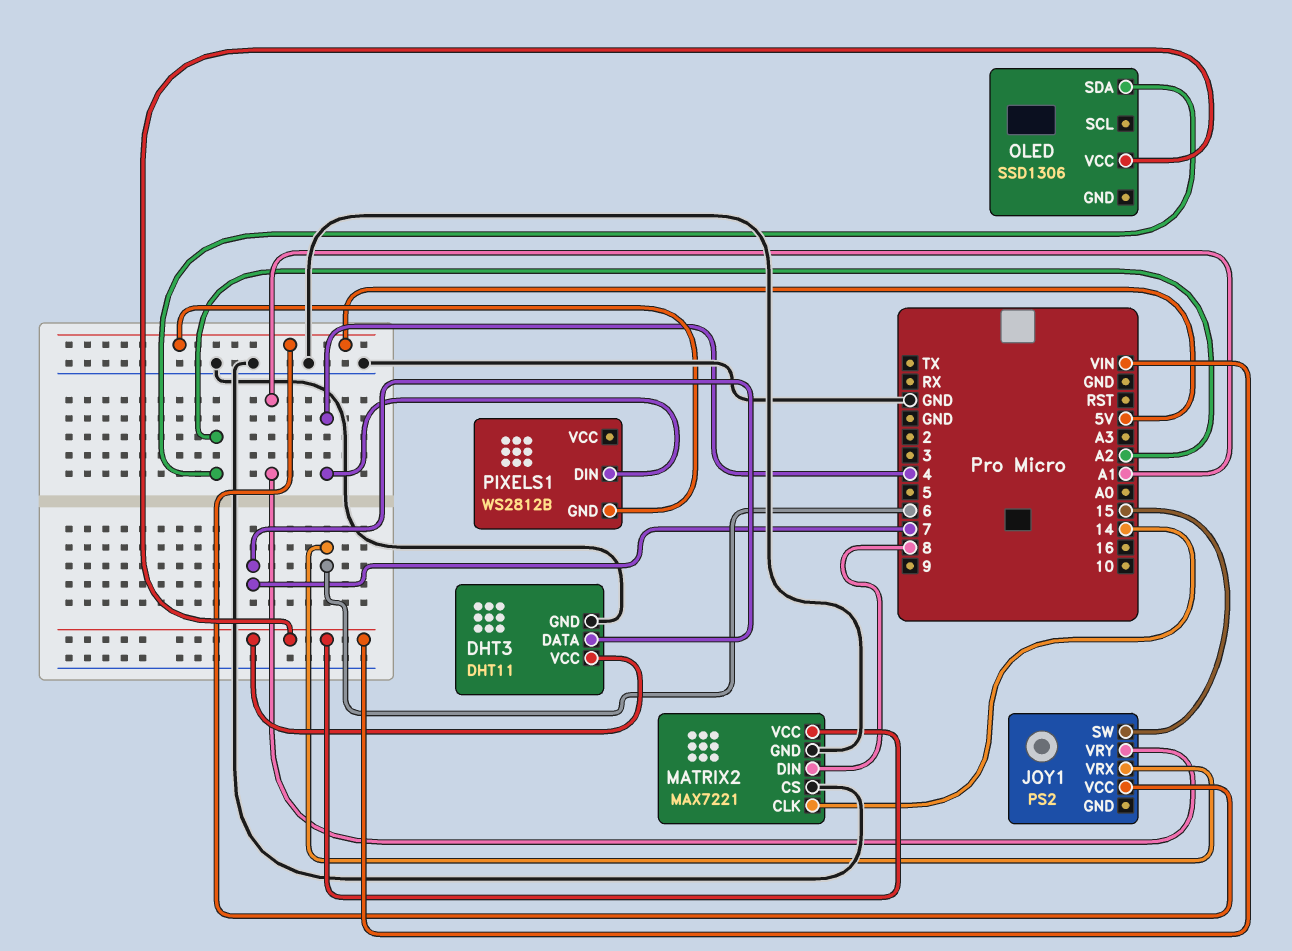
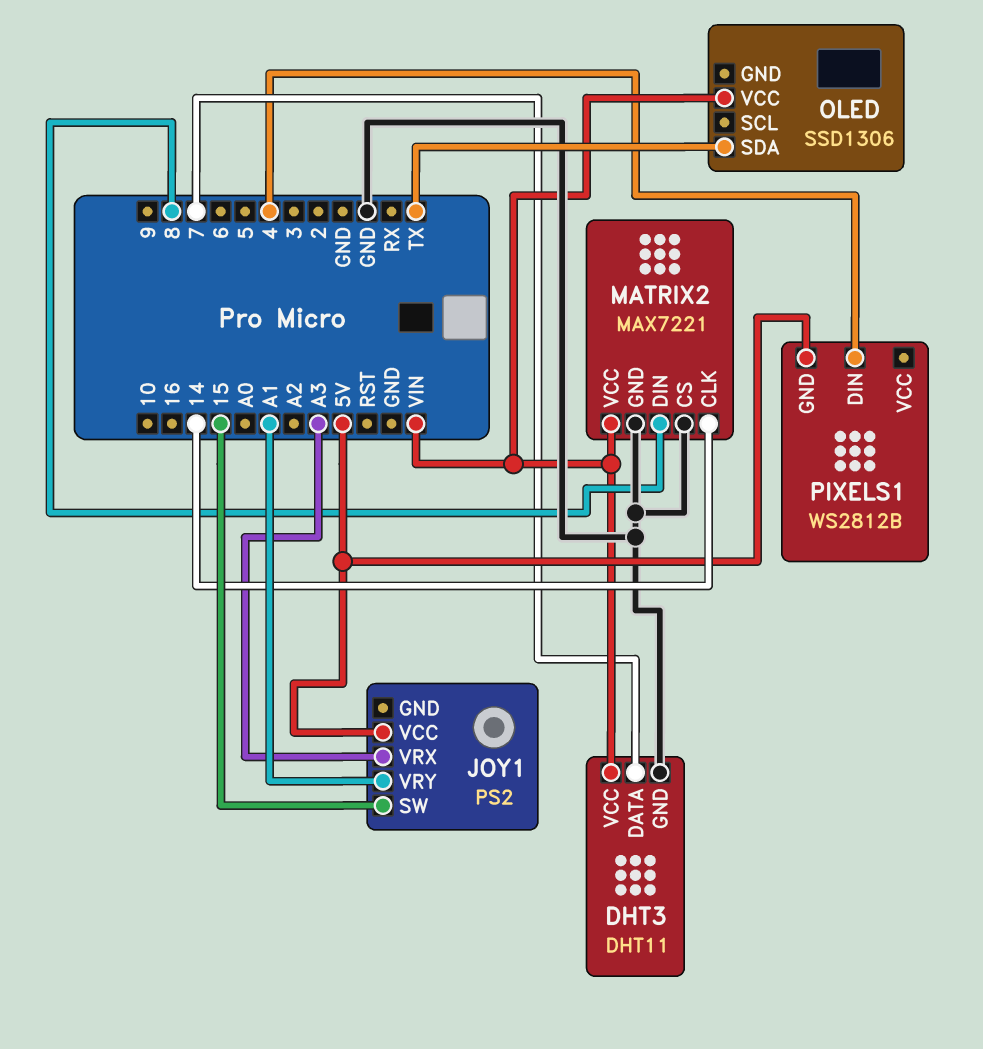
JOY1 pin VRX: 6 -> A3
OLED pin SDA: A2 -> TX

